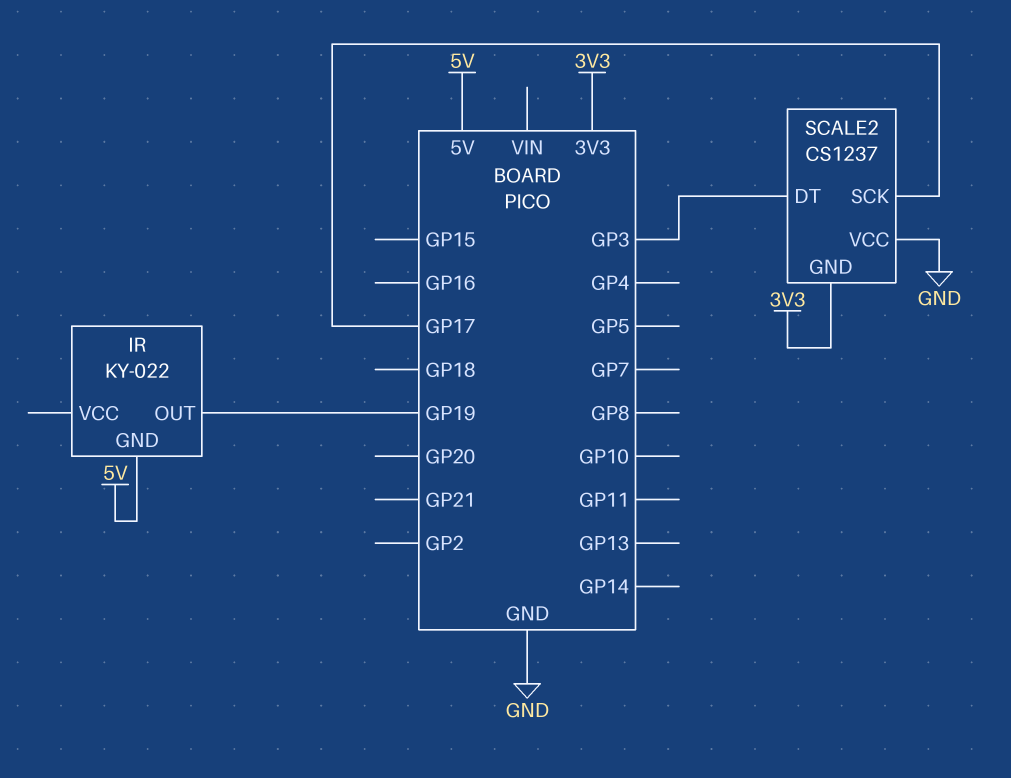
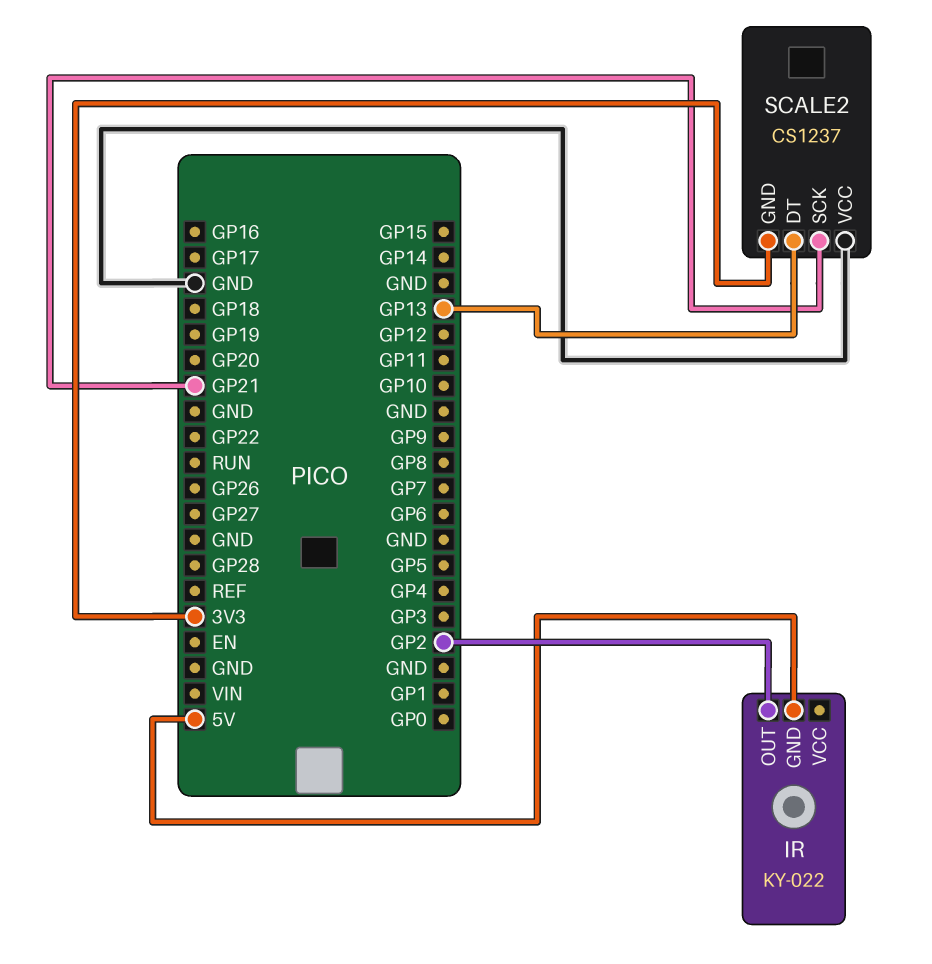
IR pin OUT: GP19 -> GP2
SCALE2 pin DT: GP3 -> GP13
SCALE2 pin SCK: GP17 -> GP21

